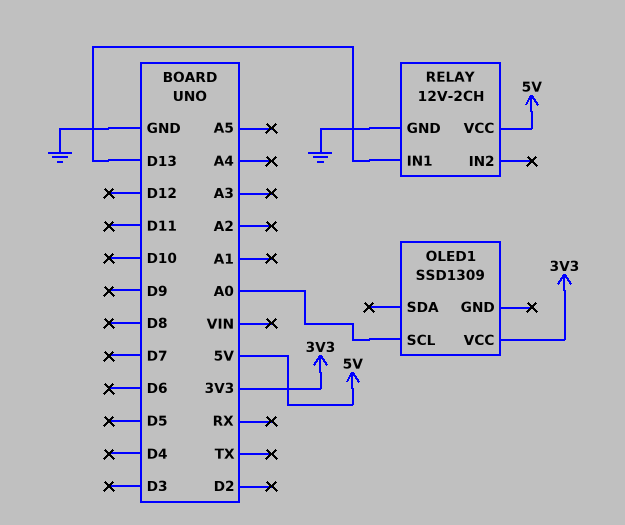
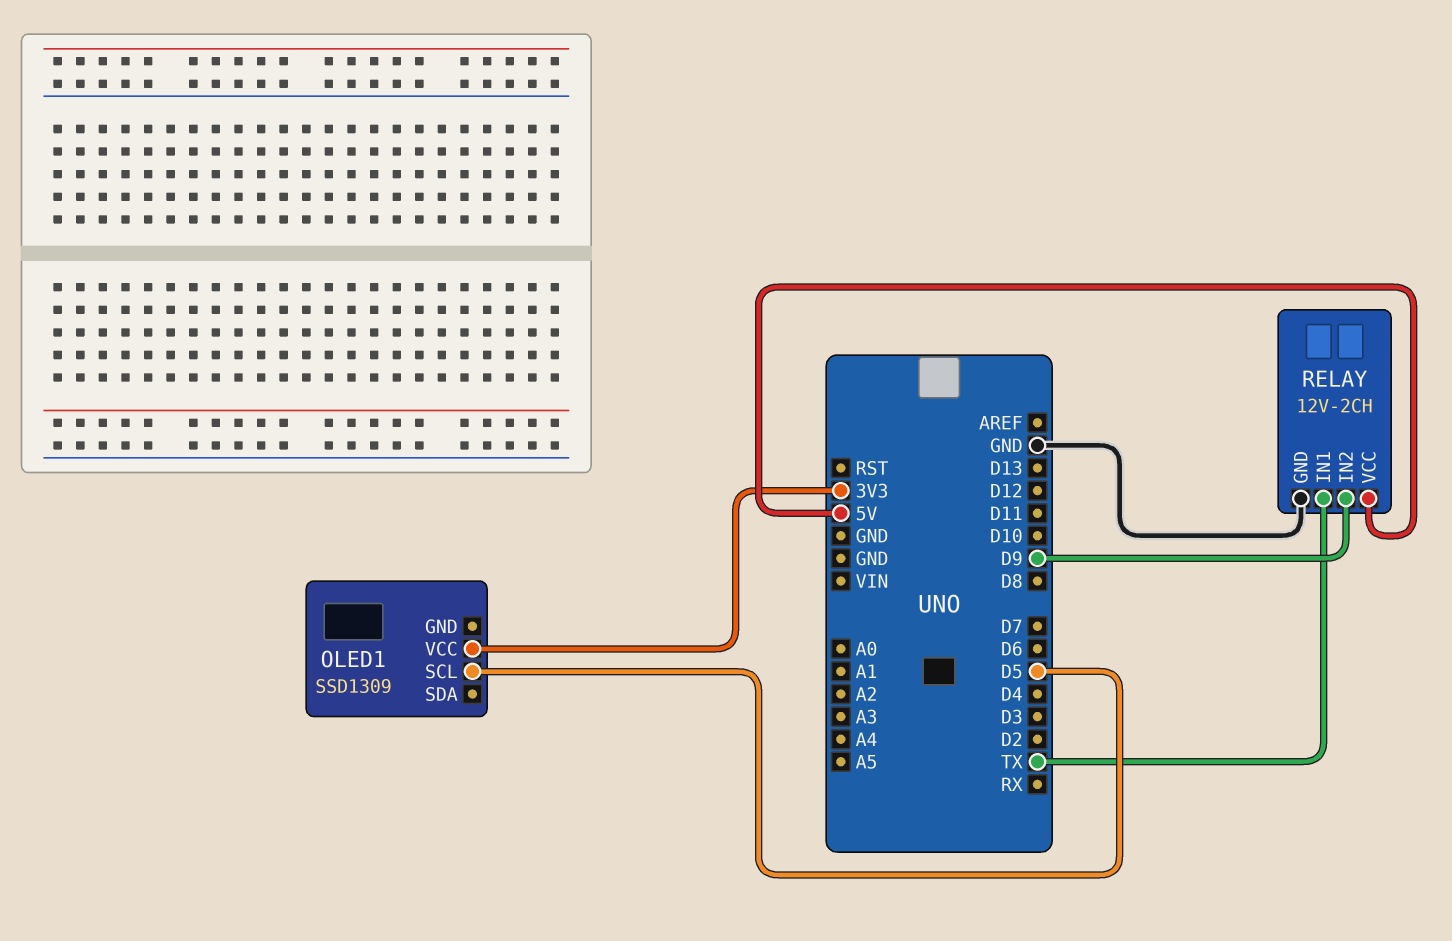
OLED1 pin SCL: A0 -> D5
RELAY pin IN1: D13 -> TX
RELAY pin IN2: none -> D9

